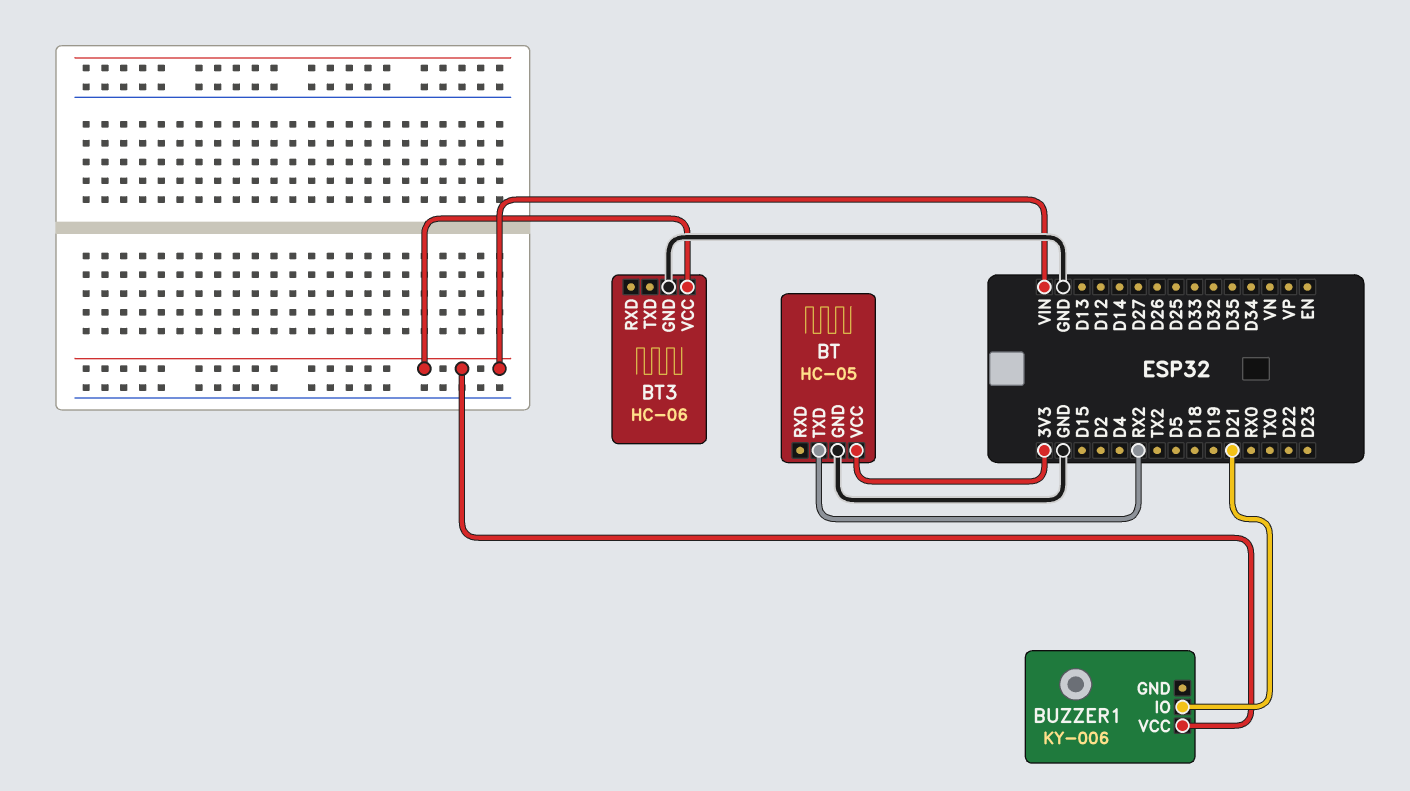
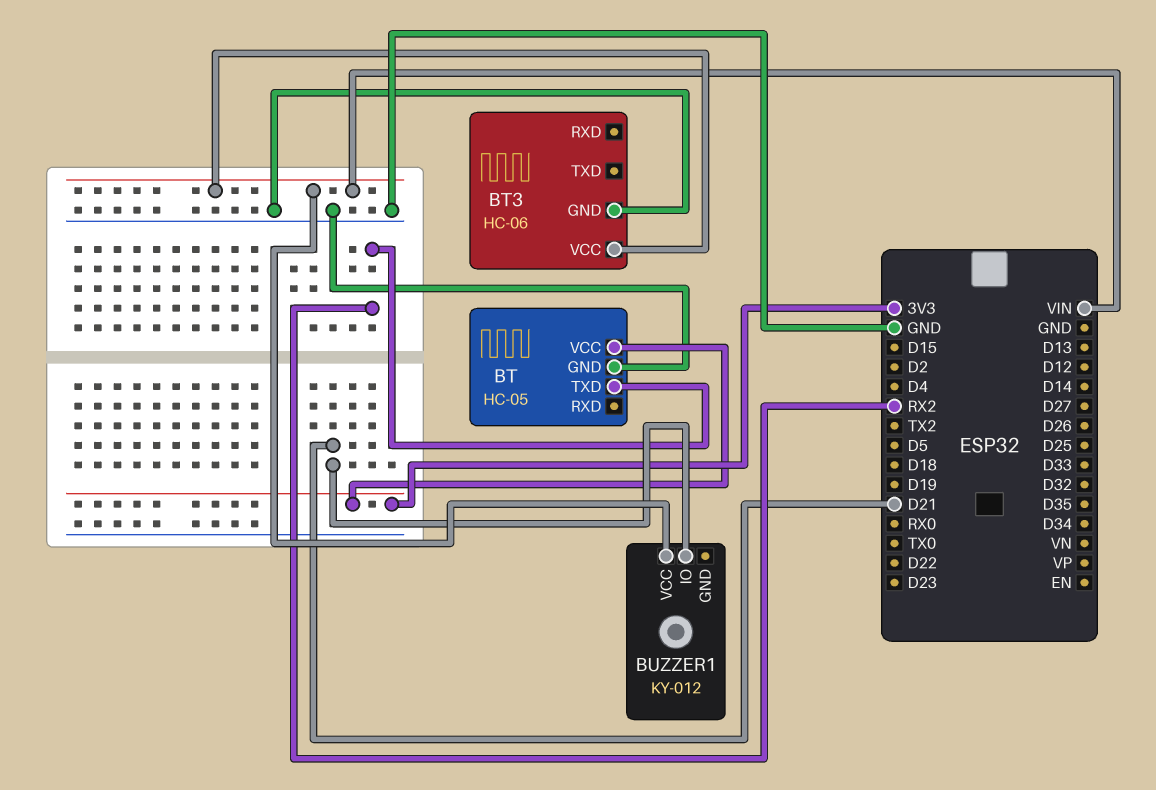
BUZZER1: KY-006 -> KY-012

